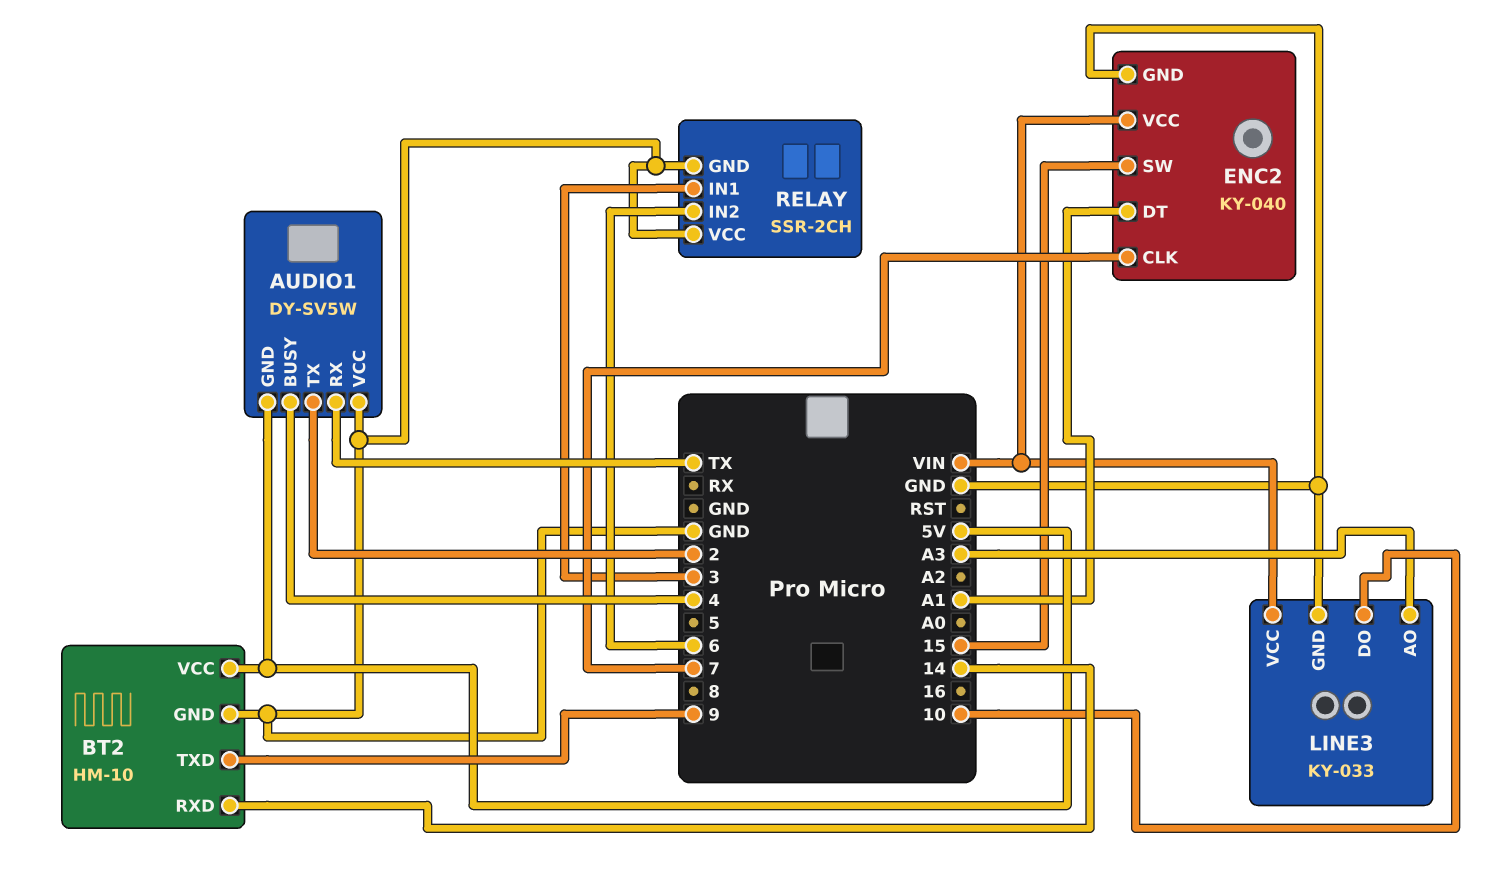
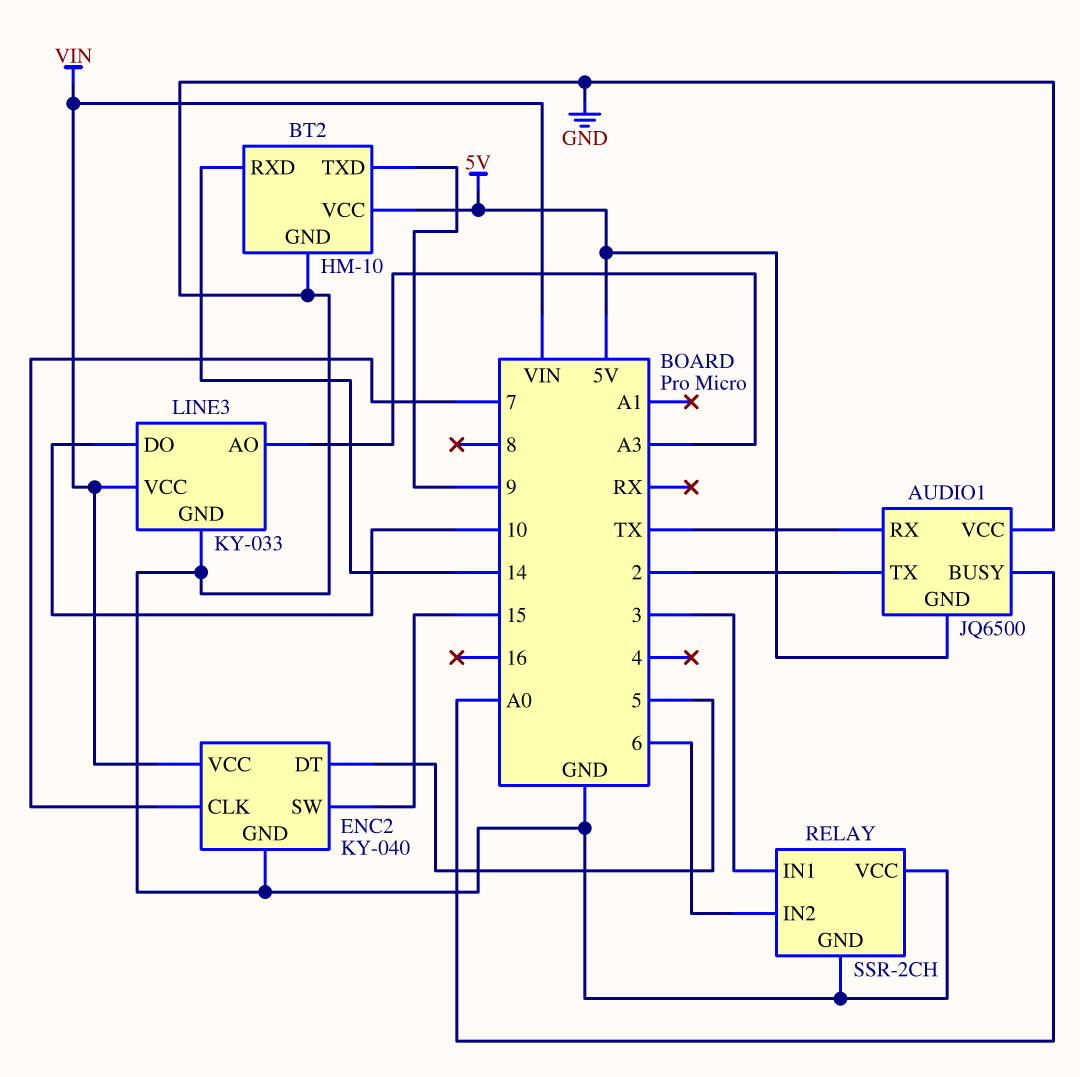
AUDIO1: DY-SV5W -> JQ6500
AUDIO1 pin BUSY: 4 -> A0
ENC2 pin DT: A1 -> 5

